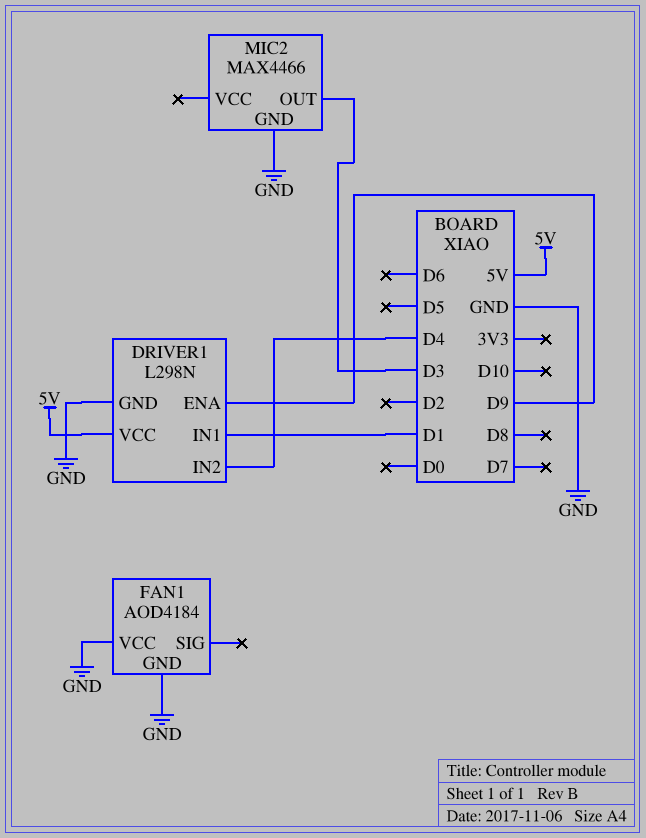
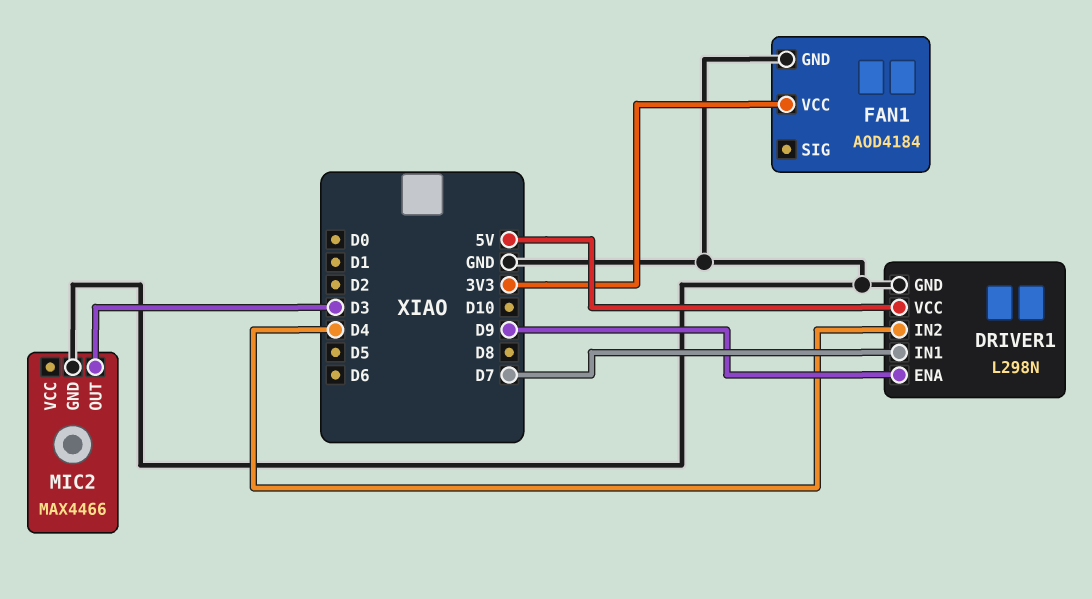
DRIVER1 pin IN1: D1 -> D7
FAN1 pin VCC: GND -> 3V3

